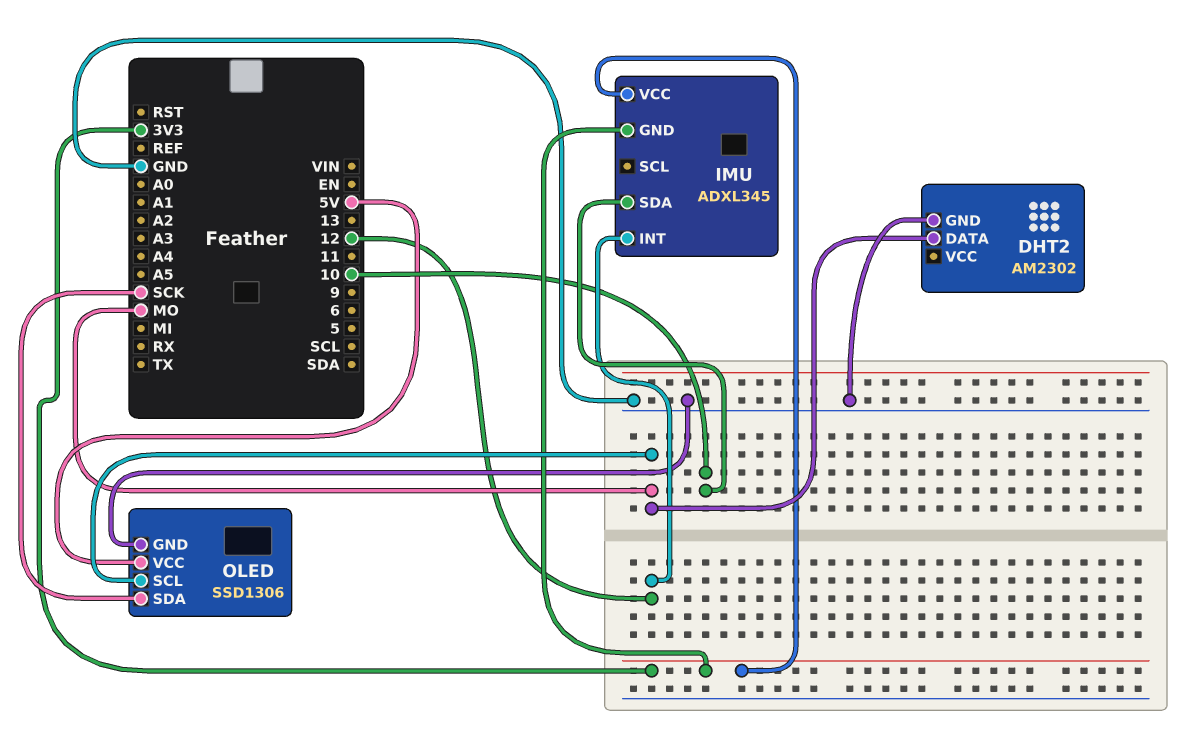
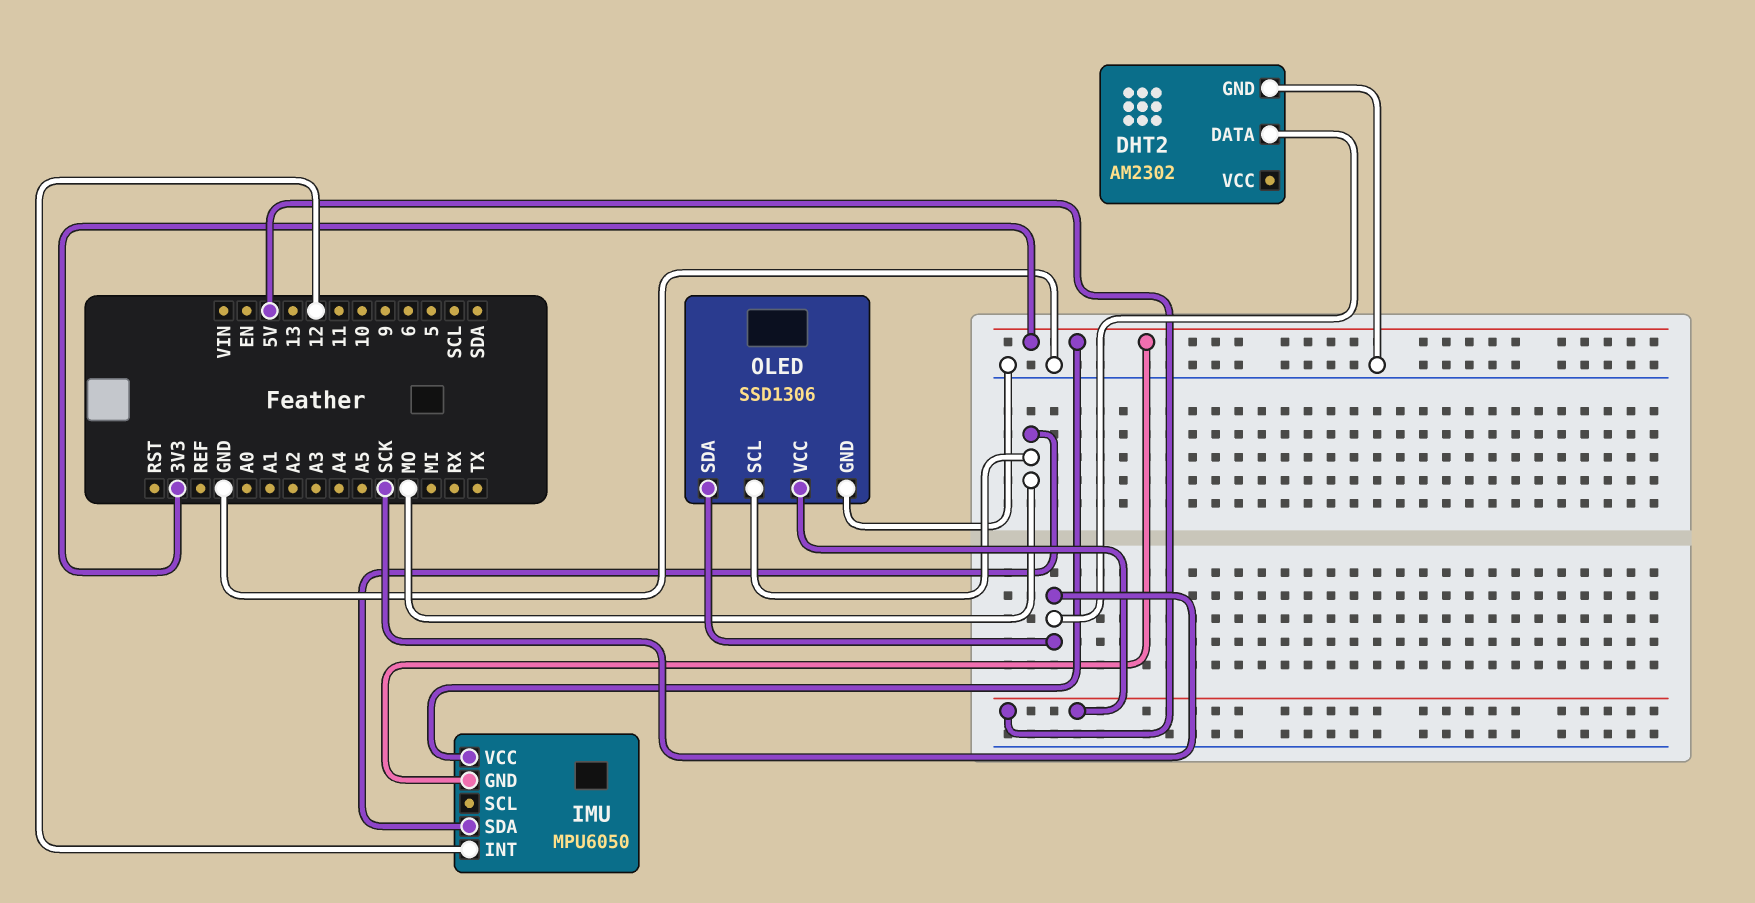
DHT2 pin DATA: MO -> SCK
IMU: ADXL345 -> MPU6050
IMU pin SDA: 10 -> MO

